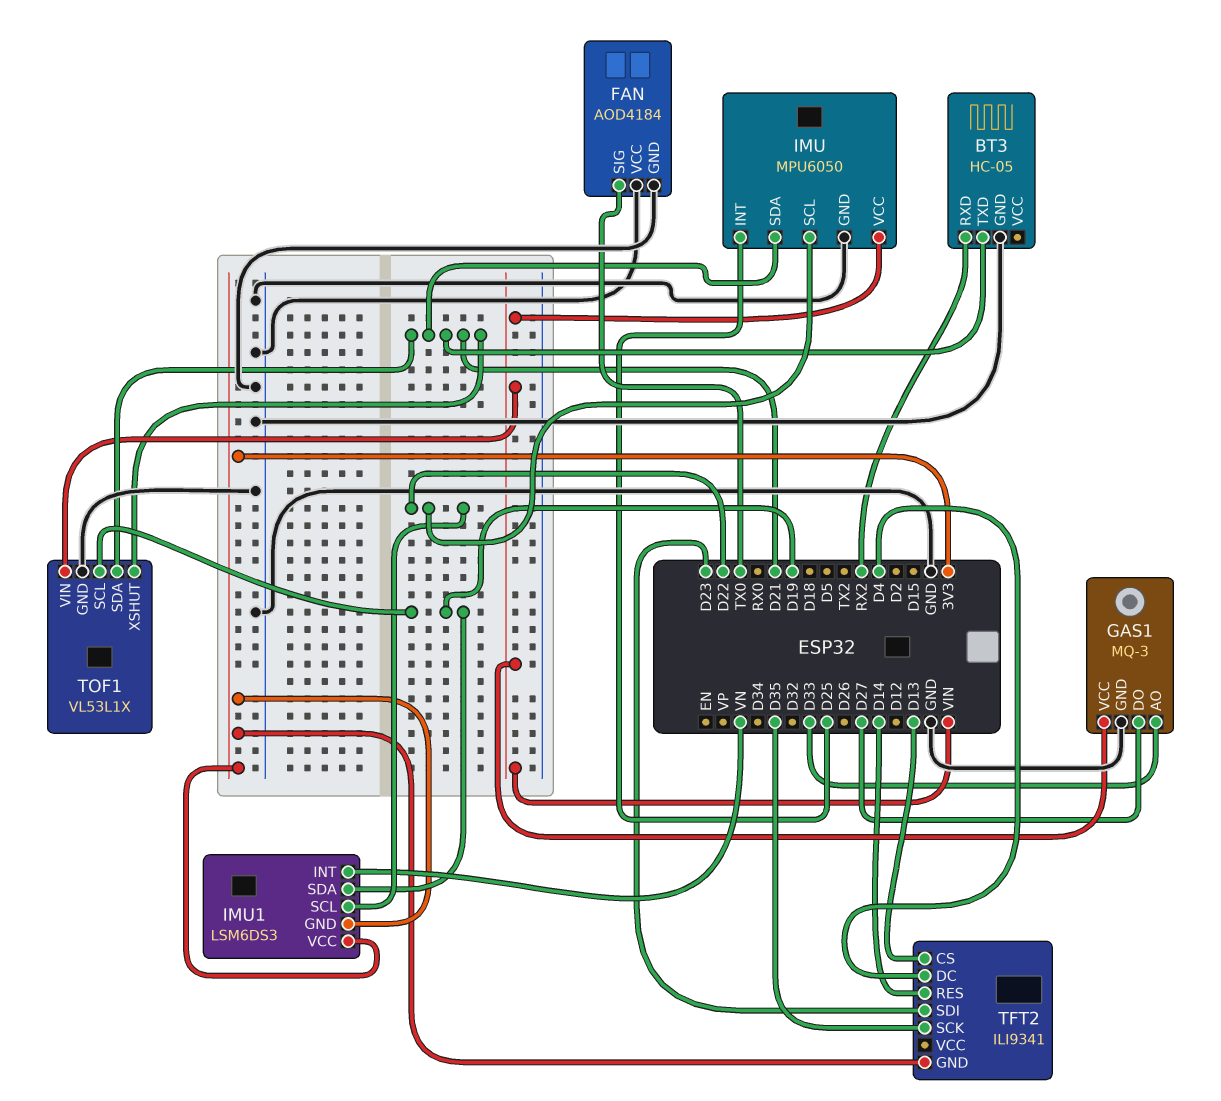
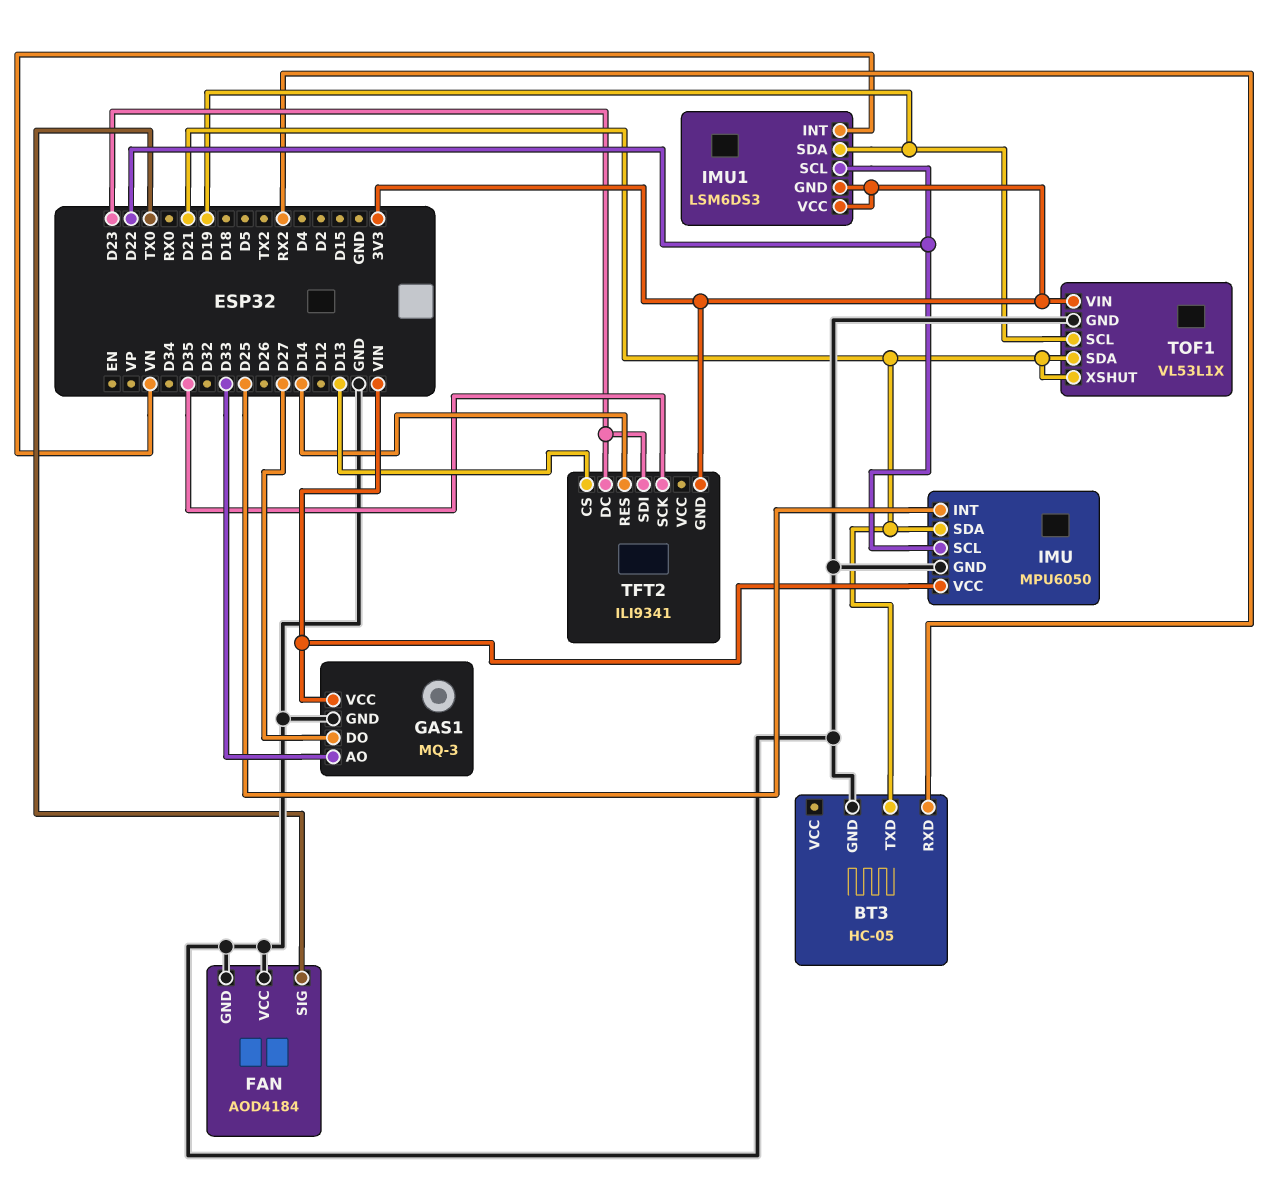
TFT2 pin DC: D4 -> D23
TOF1 pin VIN: VIN -> 3V3

